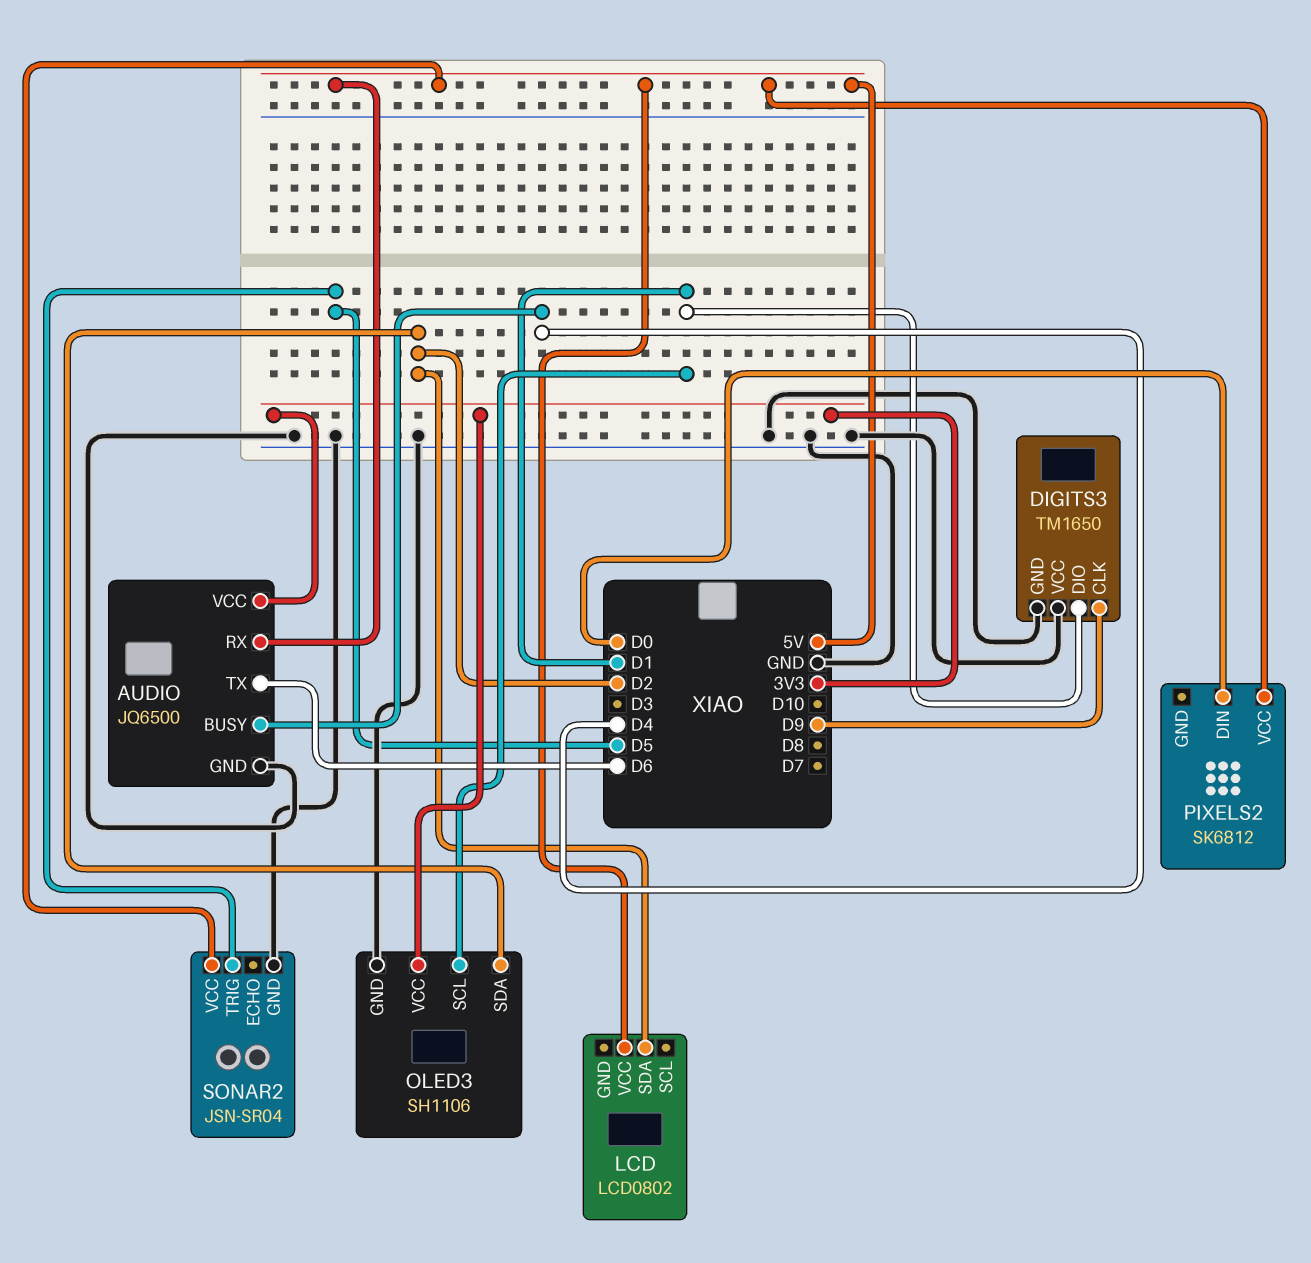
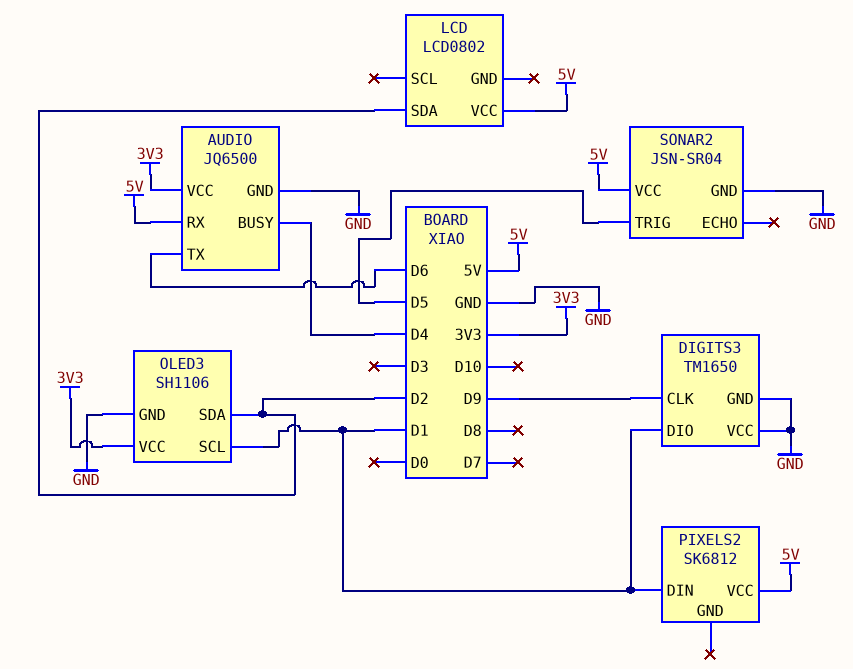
PIXELS2 pin DIN: D0 -> D1

